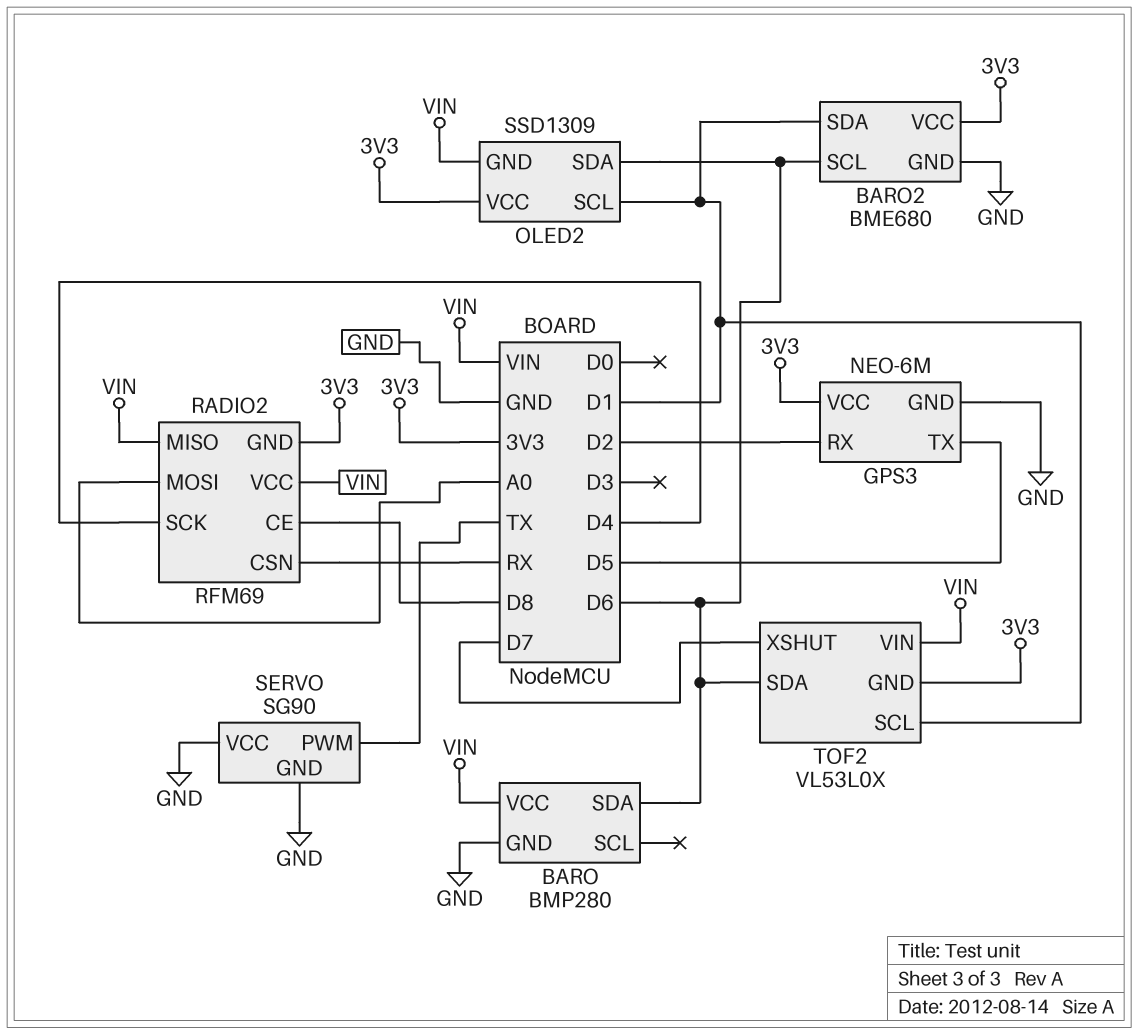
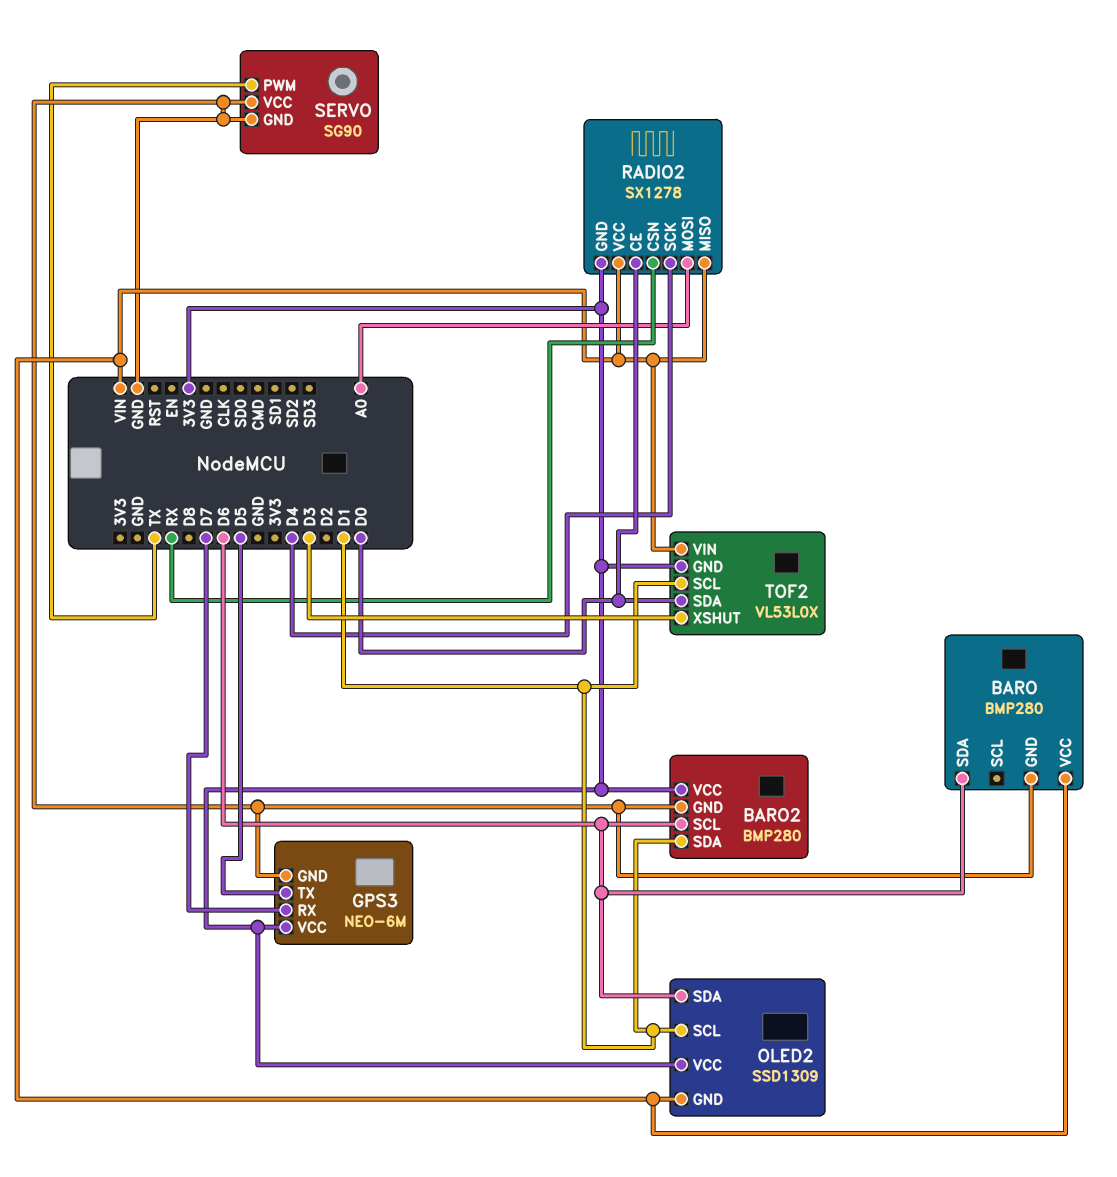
BARO2: BME680 -> BMP280
GPS3 pin RX: D2 -> D7
RADIO2: RFM69 -> SX1278
RADIO2 pin CE: D8 -> D0
TOF2 pin SDA: D6 -> D0
TOF2 pin XSHUT: D7 -> D3

